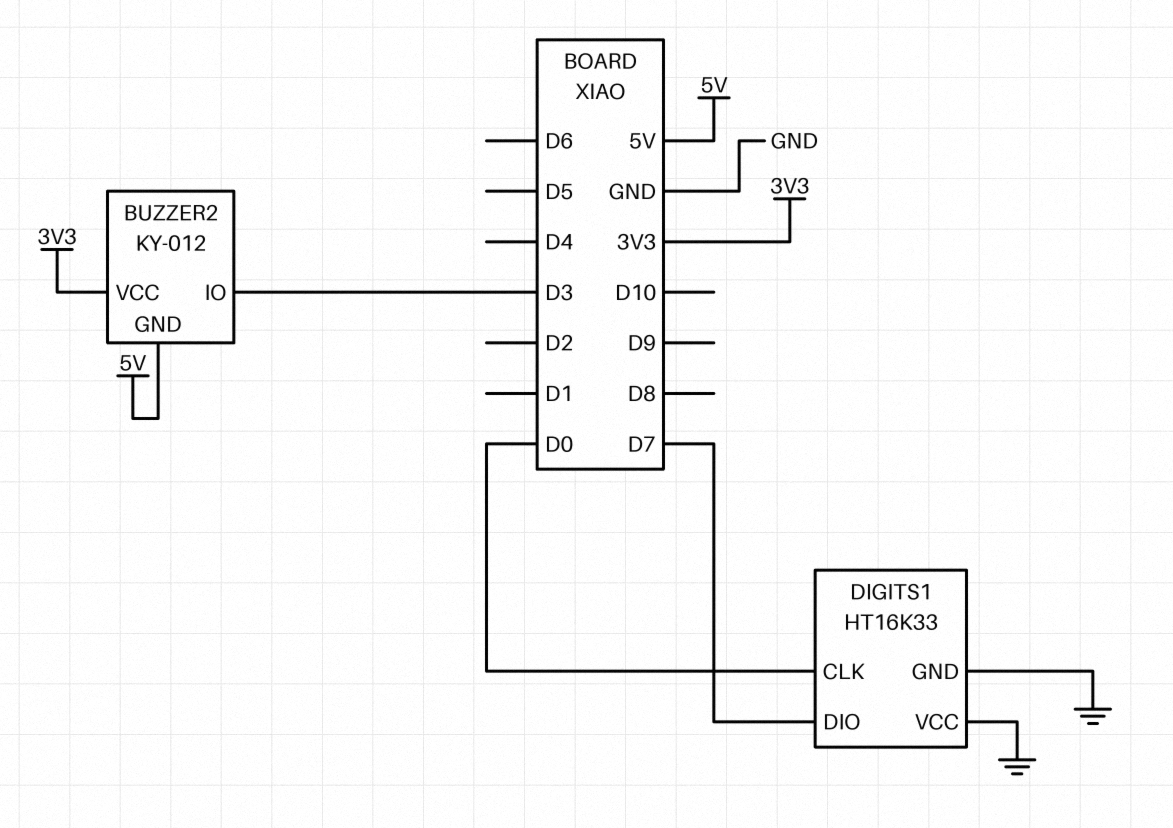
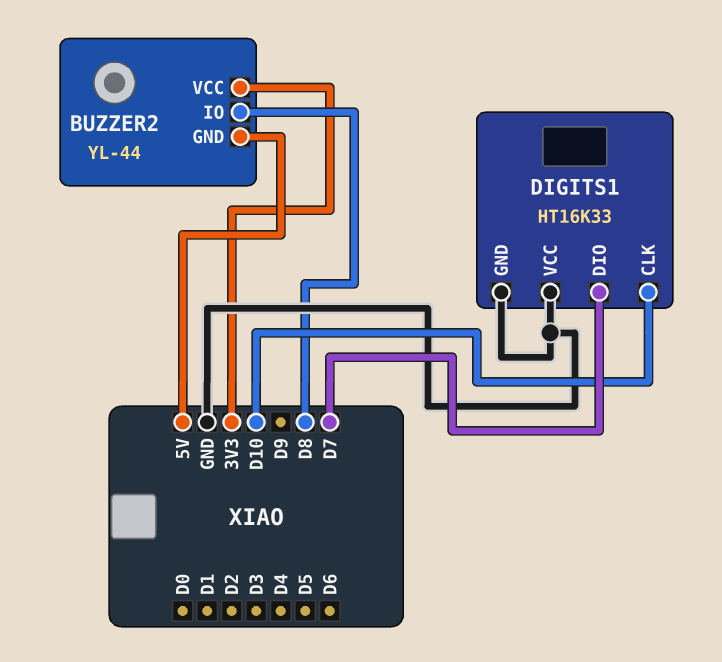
BUZZER2: KY-012 -> YL-44
BUZZER2 pin IO: D3 -> D8
DIGITS1 pin CLK: D0 -> D10

